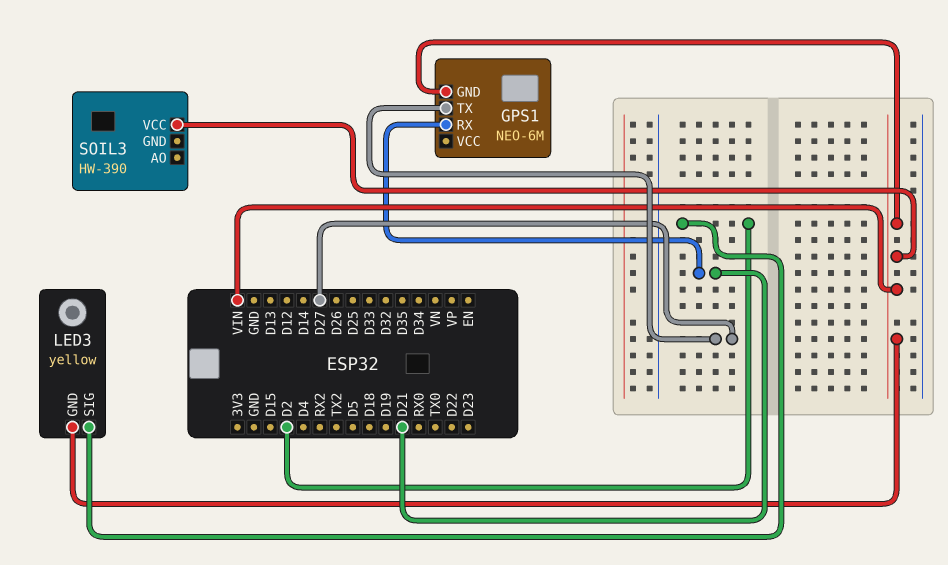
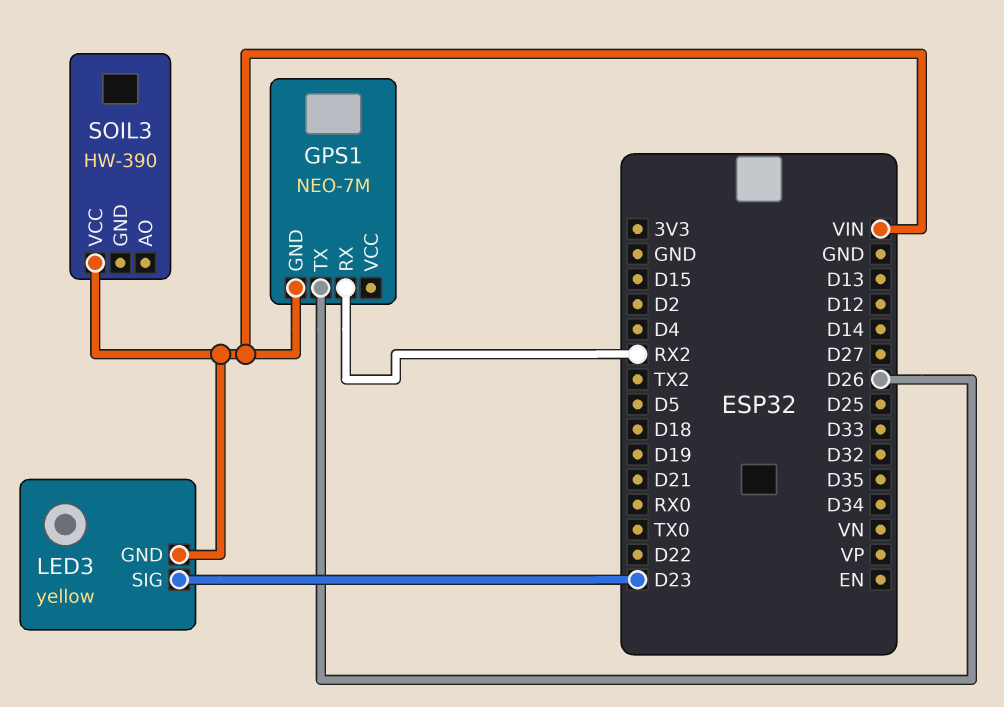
GPS1: NEO-6M -> NEO-7M
GPS1 pin RX: D21 -> RX2
GPS1 pin TX: D27 -> D26
LED3 pin SIG: D2 -> D23

